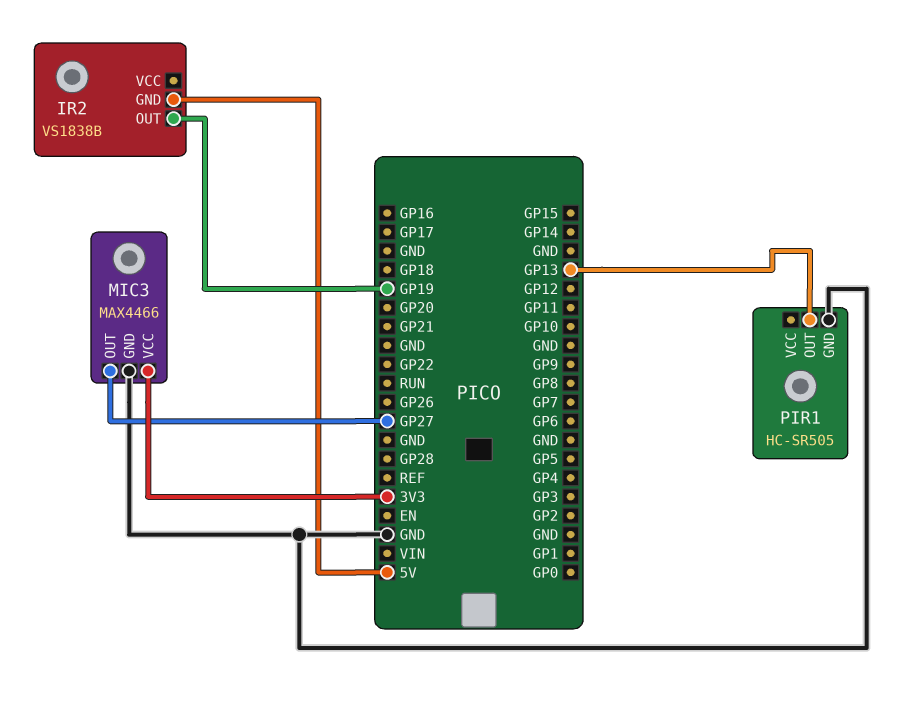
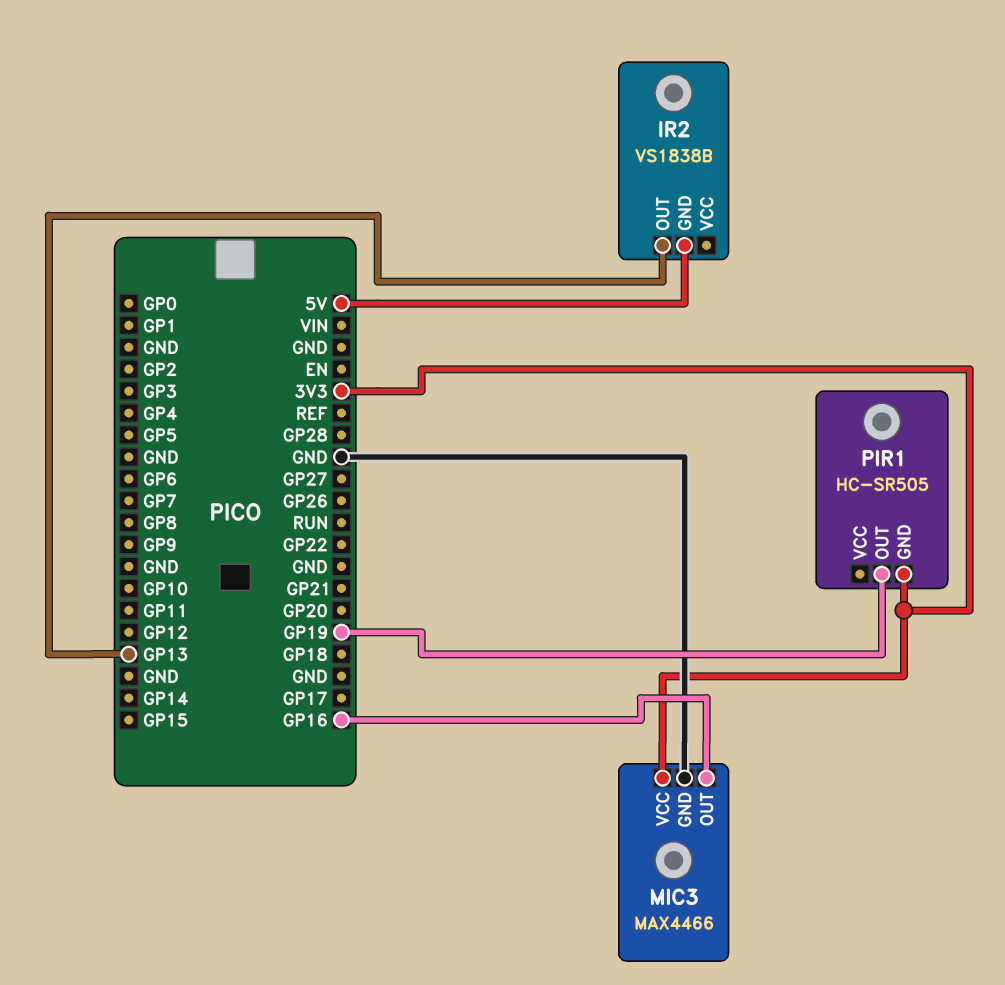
IR2 pin OUT: GP19 -> GP13
MIC3 pin OUT: GP27 -> GP16
PIR1 pin GND: GND -> 3V3
PIR1 pin OUT: GP13 -> GP19

